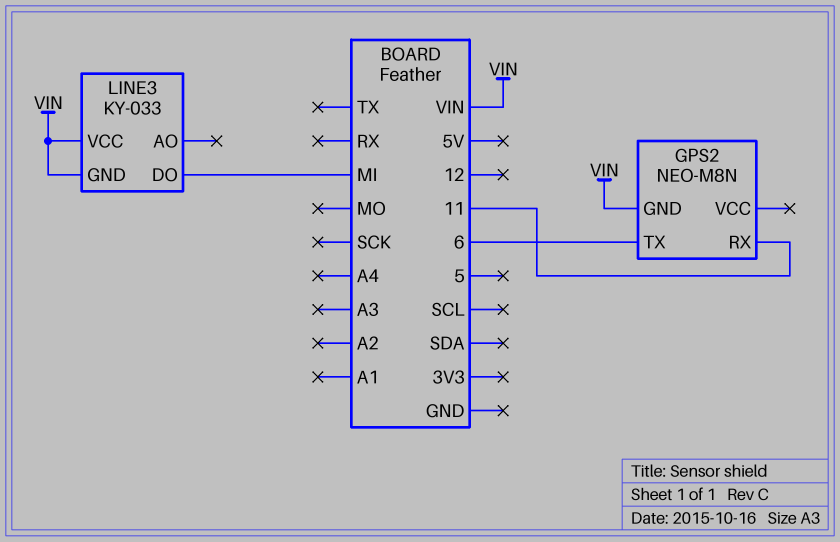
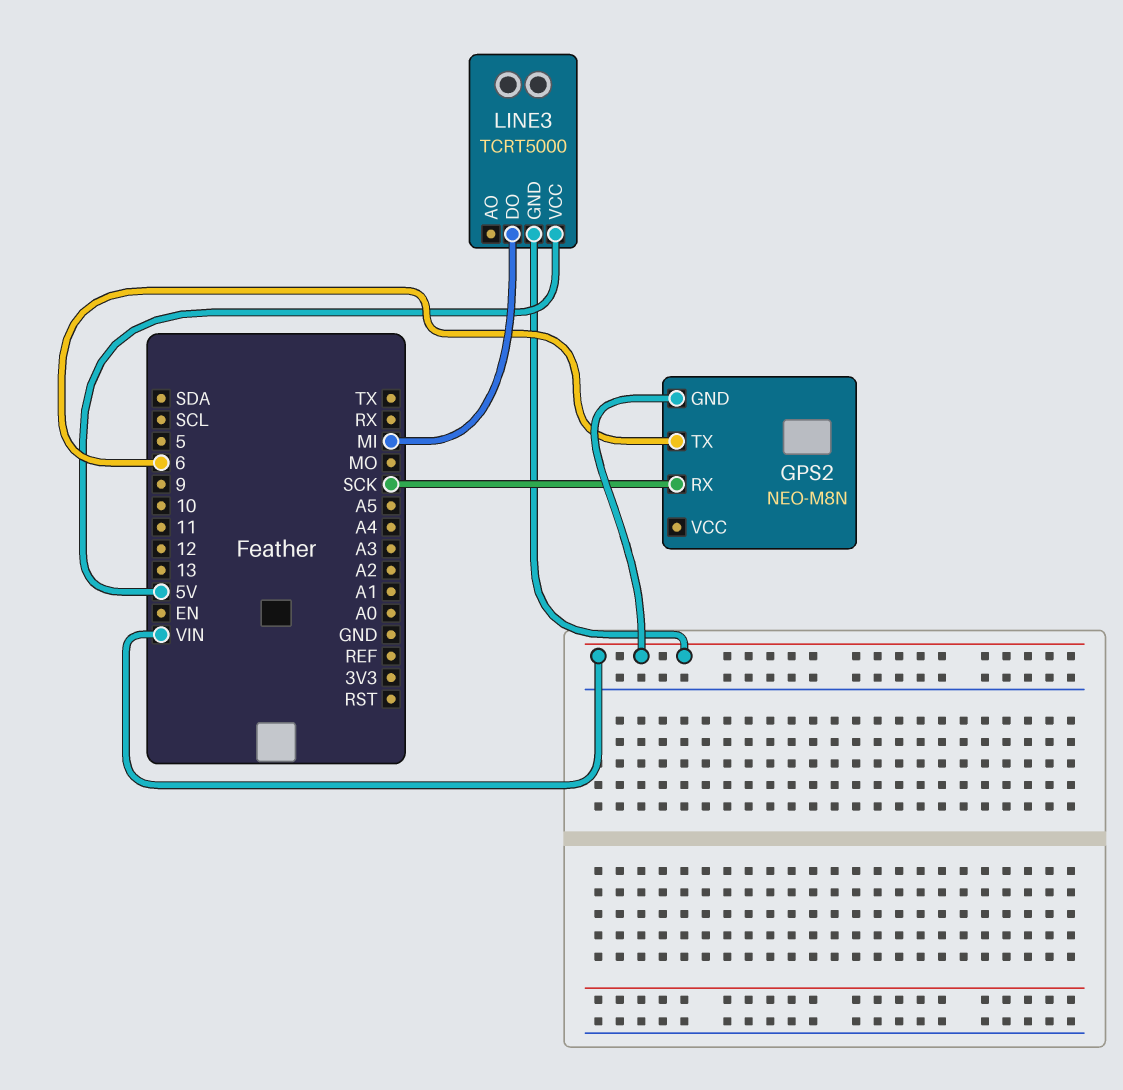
GPS2 pin RX: 11 -> SCK
LINE3: KY-033 -> TCRT5000
LINE3 pin VCC: VIN -> 5V

